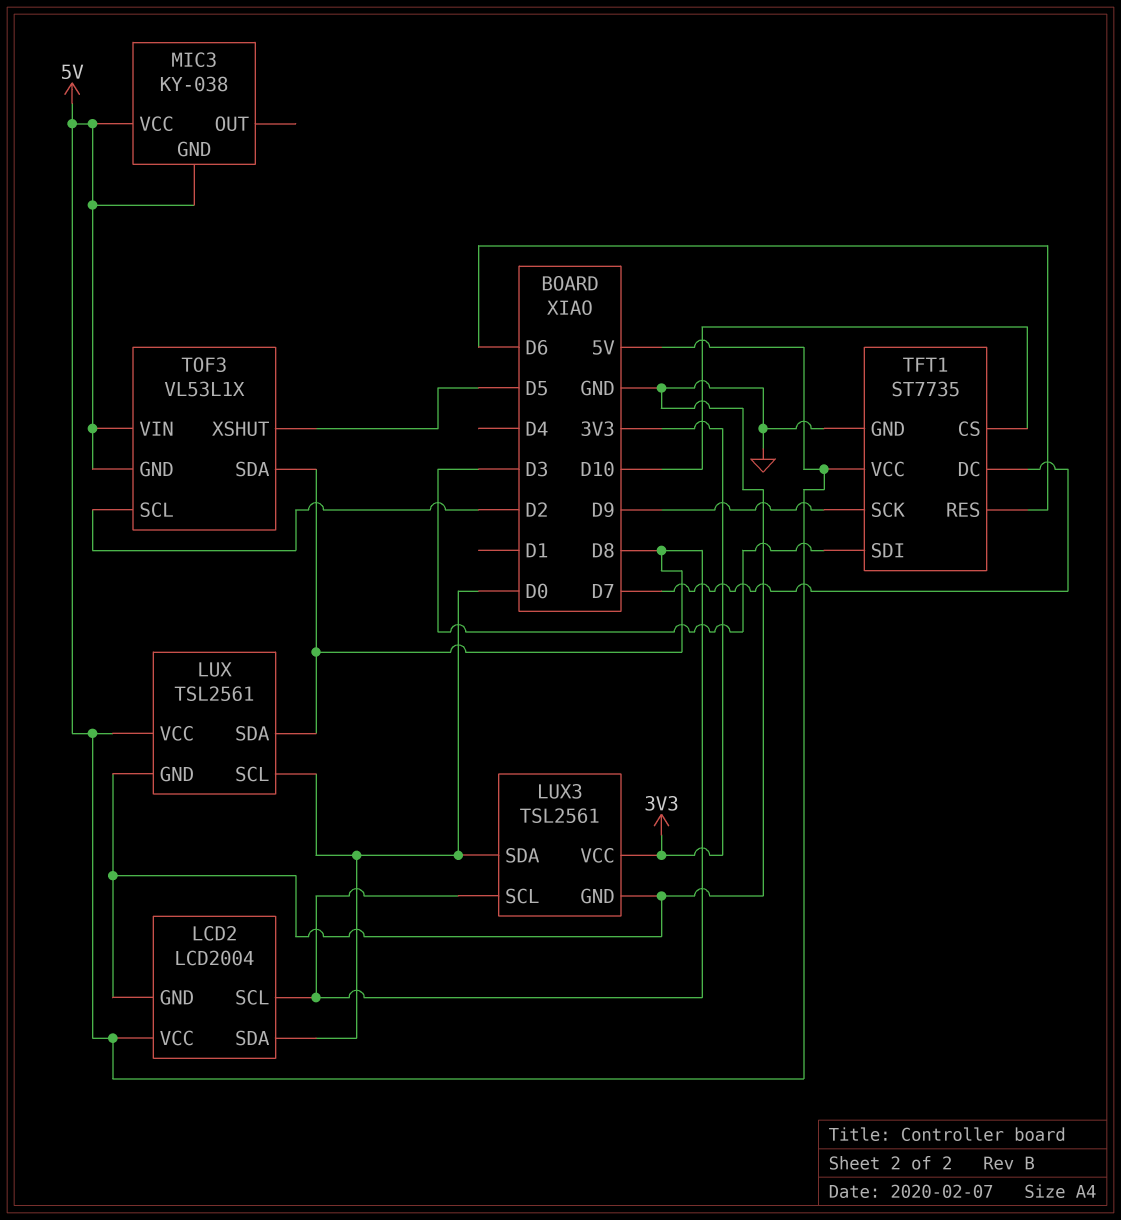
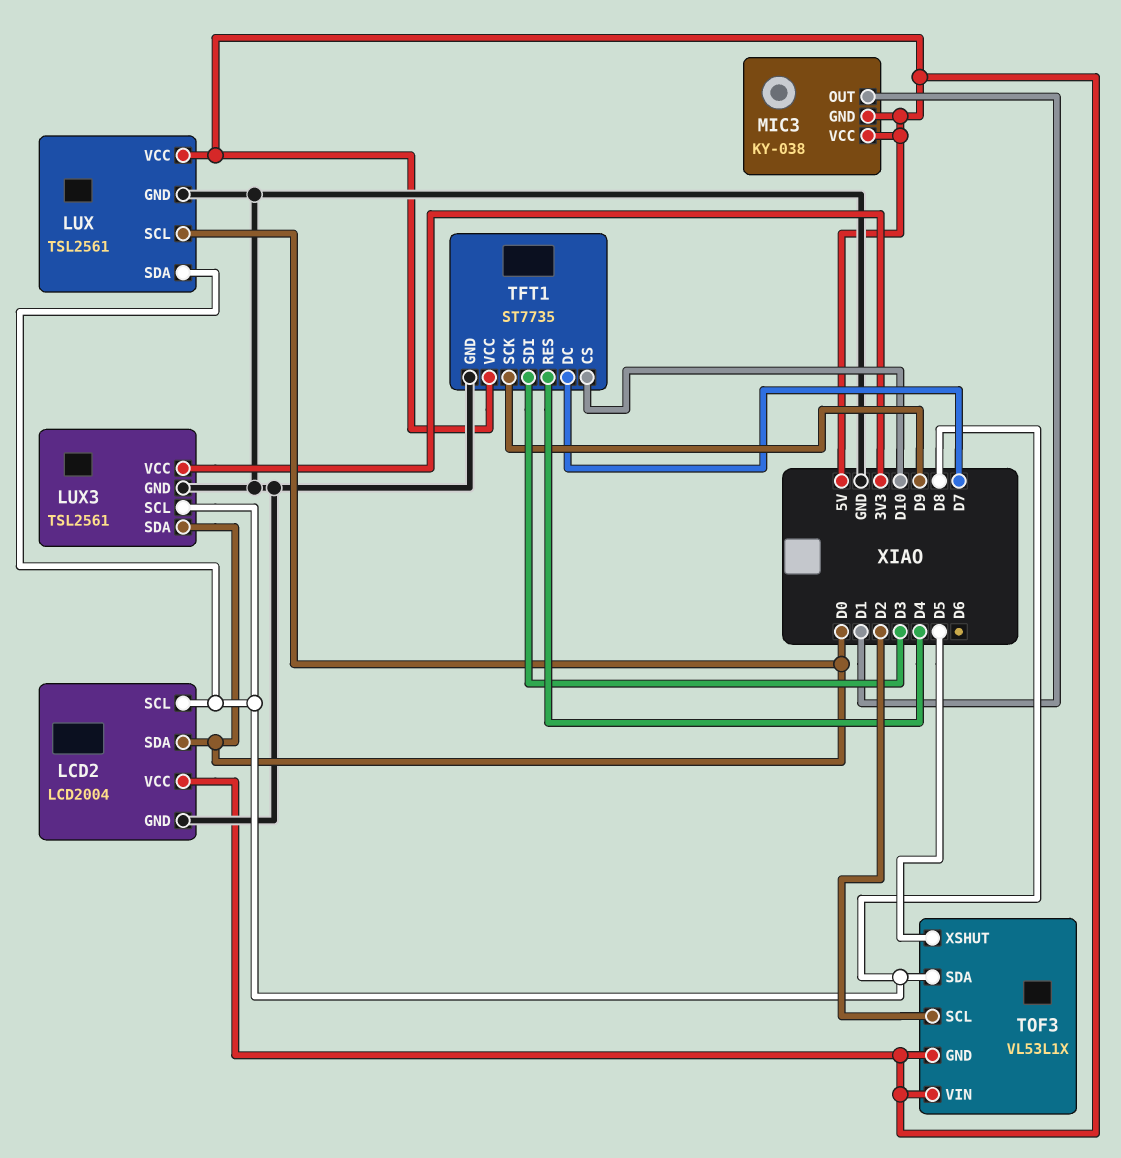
MIC3 pin OUT: none -> D1
TFT1 pin RES: D6 -> D4

